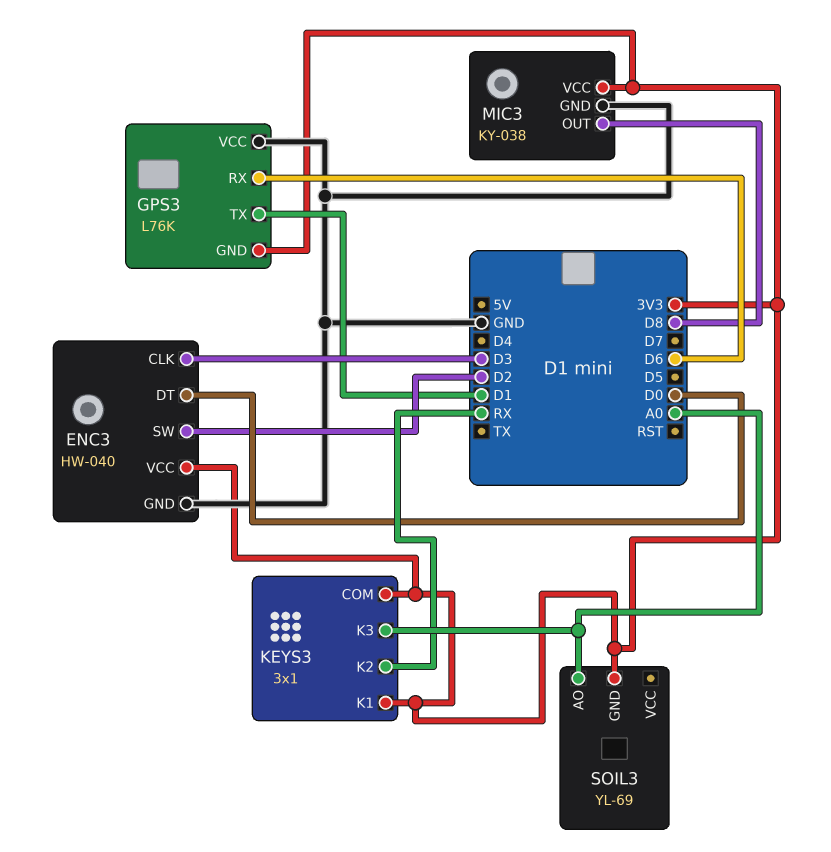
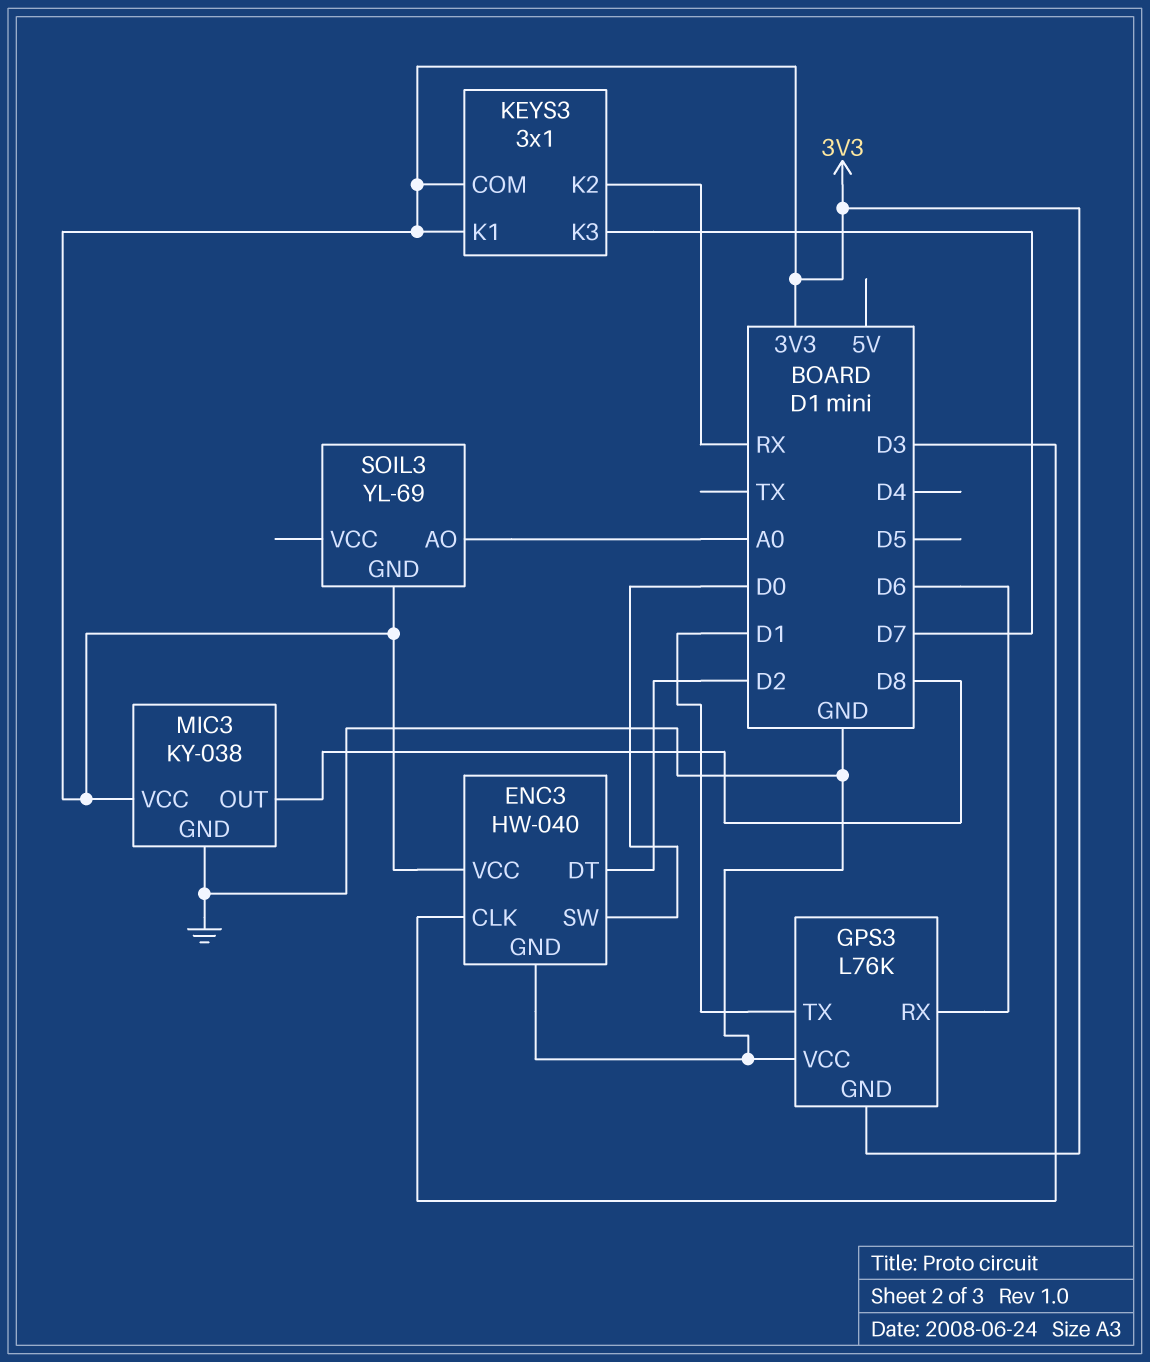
ENC3 pin DT: D0 -> D2
ENC3 pin SW: D2 -> D0
KEYS3 pin K3: A0 -> D7

